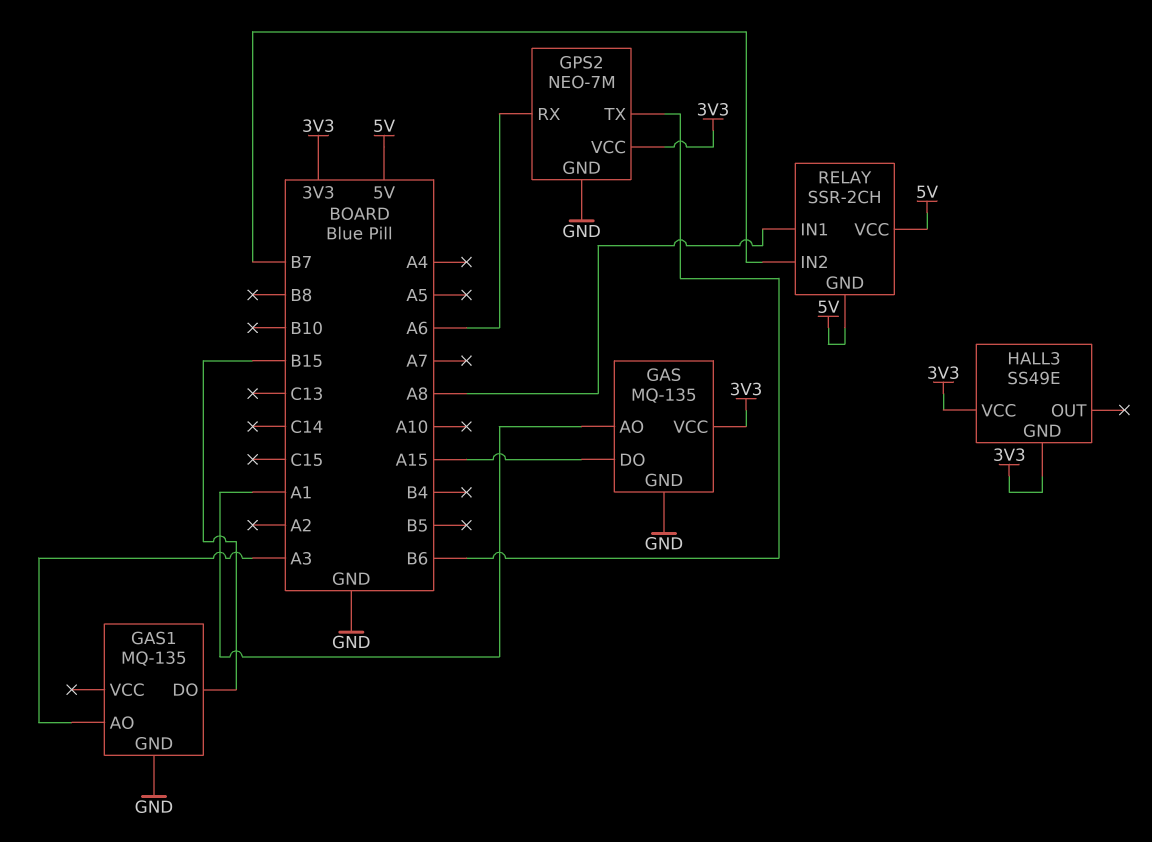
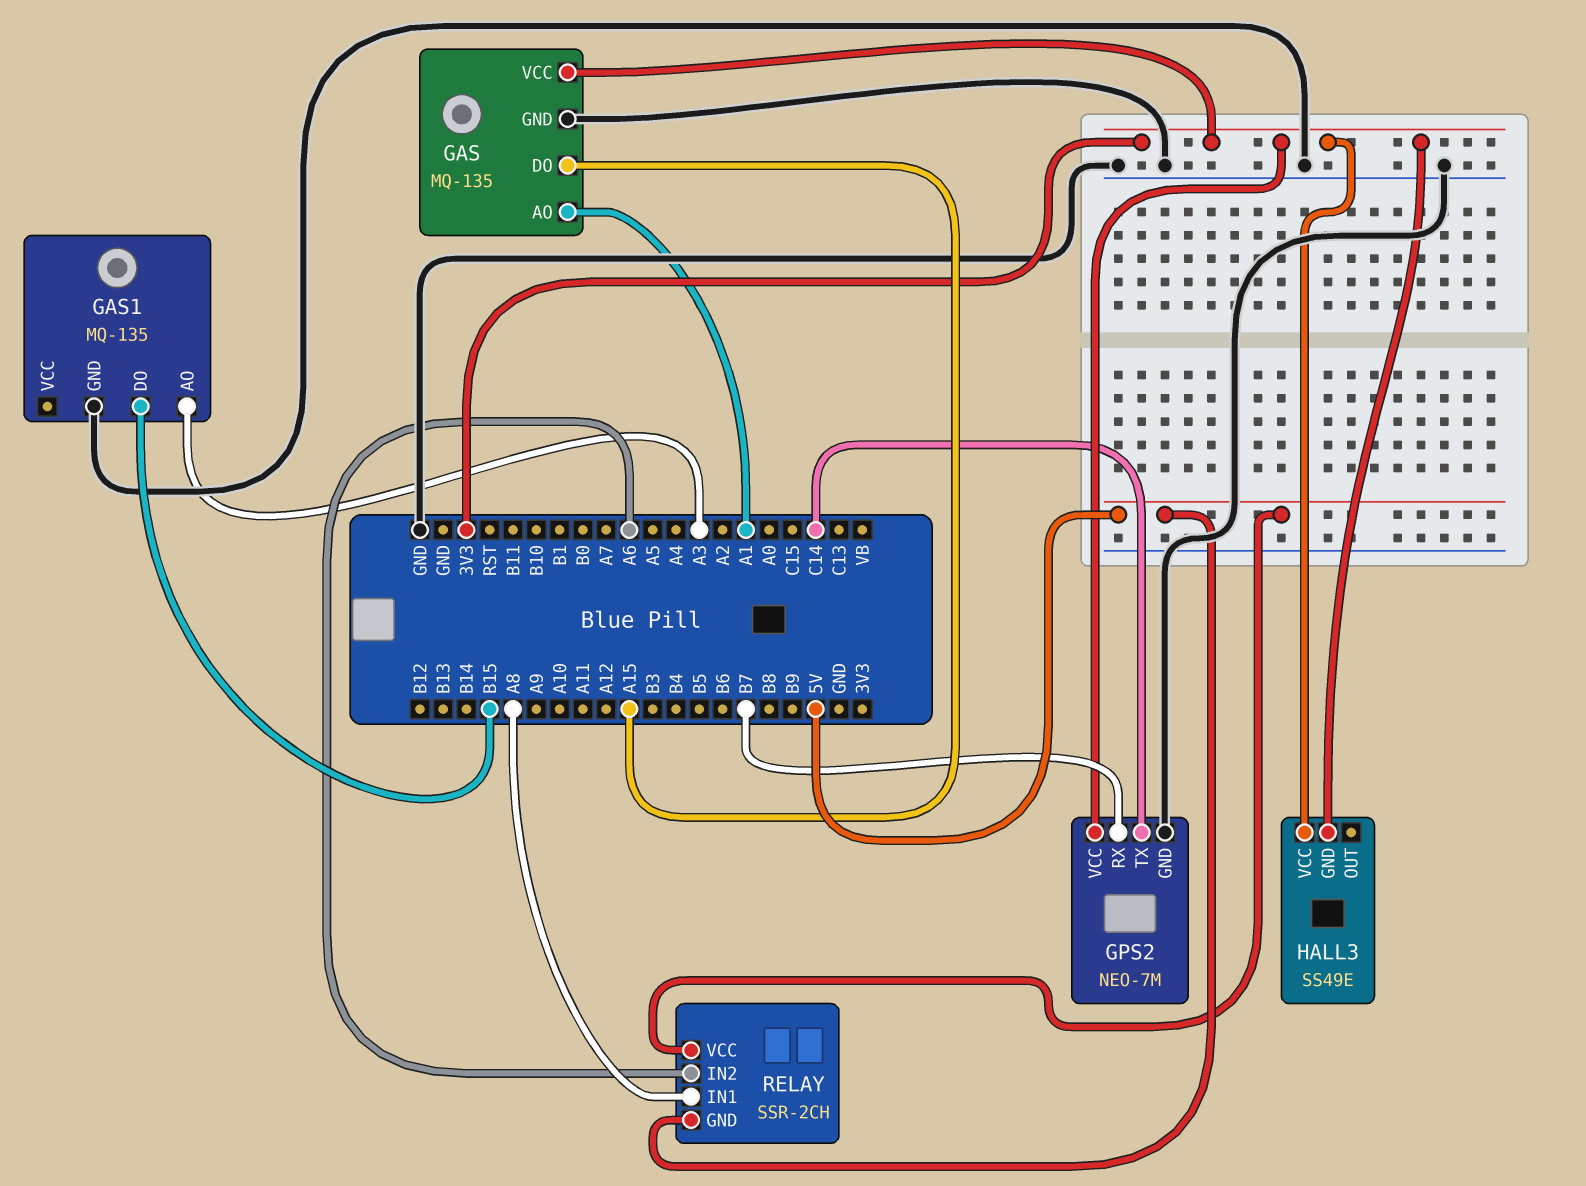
GPS2 pin RX: A6 -> B7
GPS2 pin TX: B6 -> C14
RELAY pin IN2: B7 -> A6

